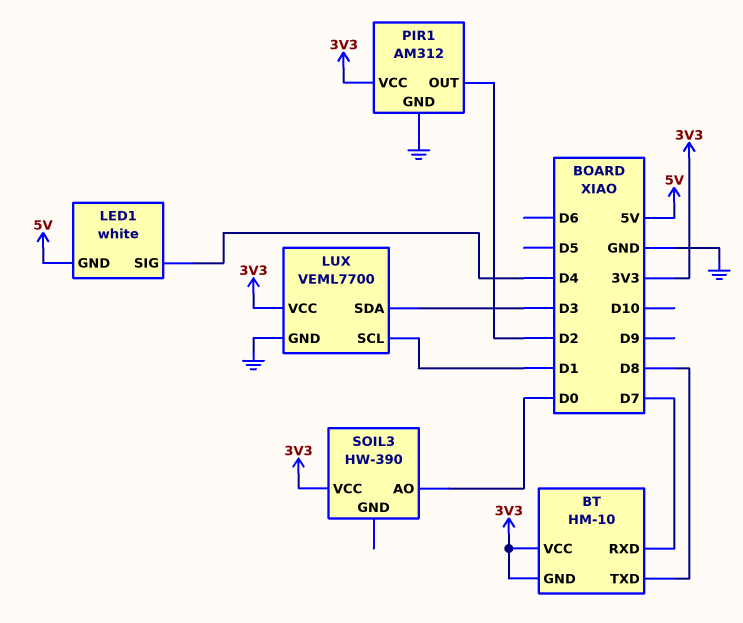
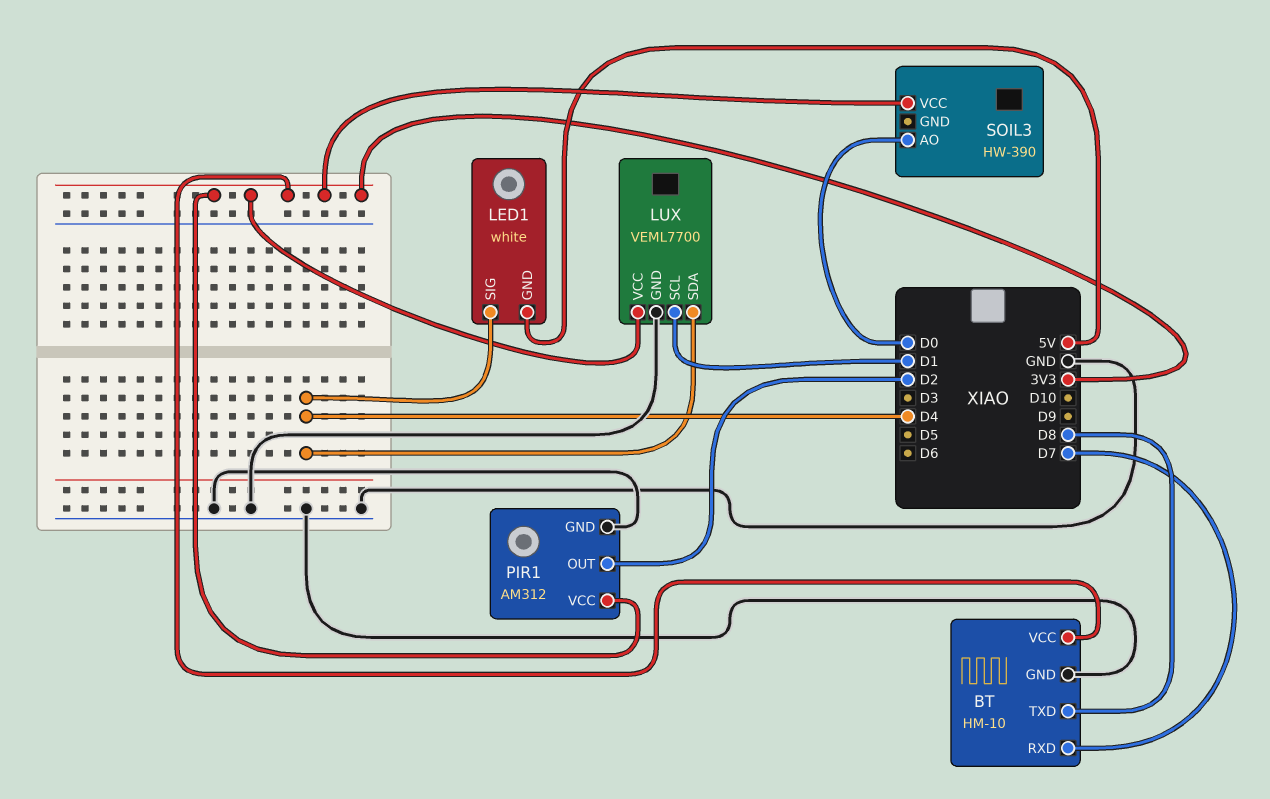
BT pin GND: 3V3 -> GND
LUX pin SDA: D3 -> D4

